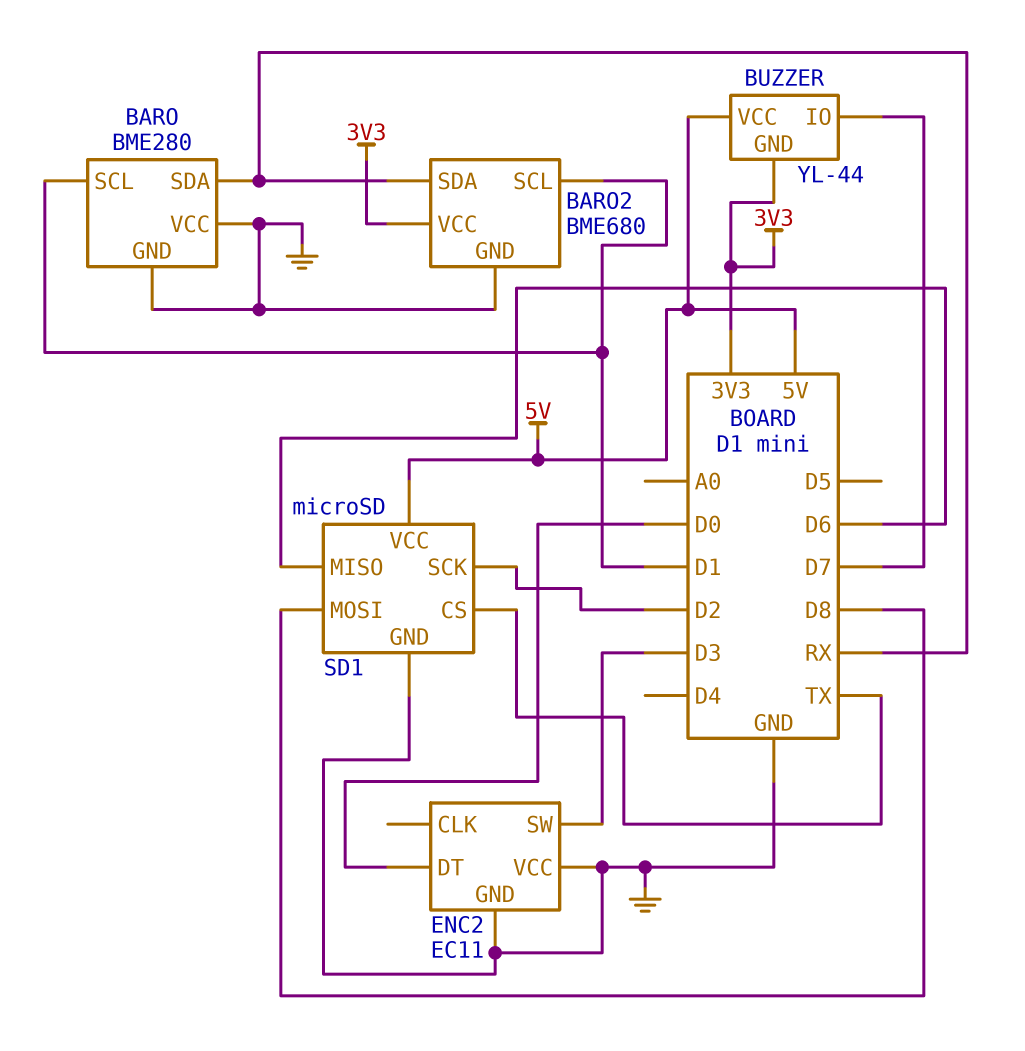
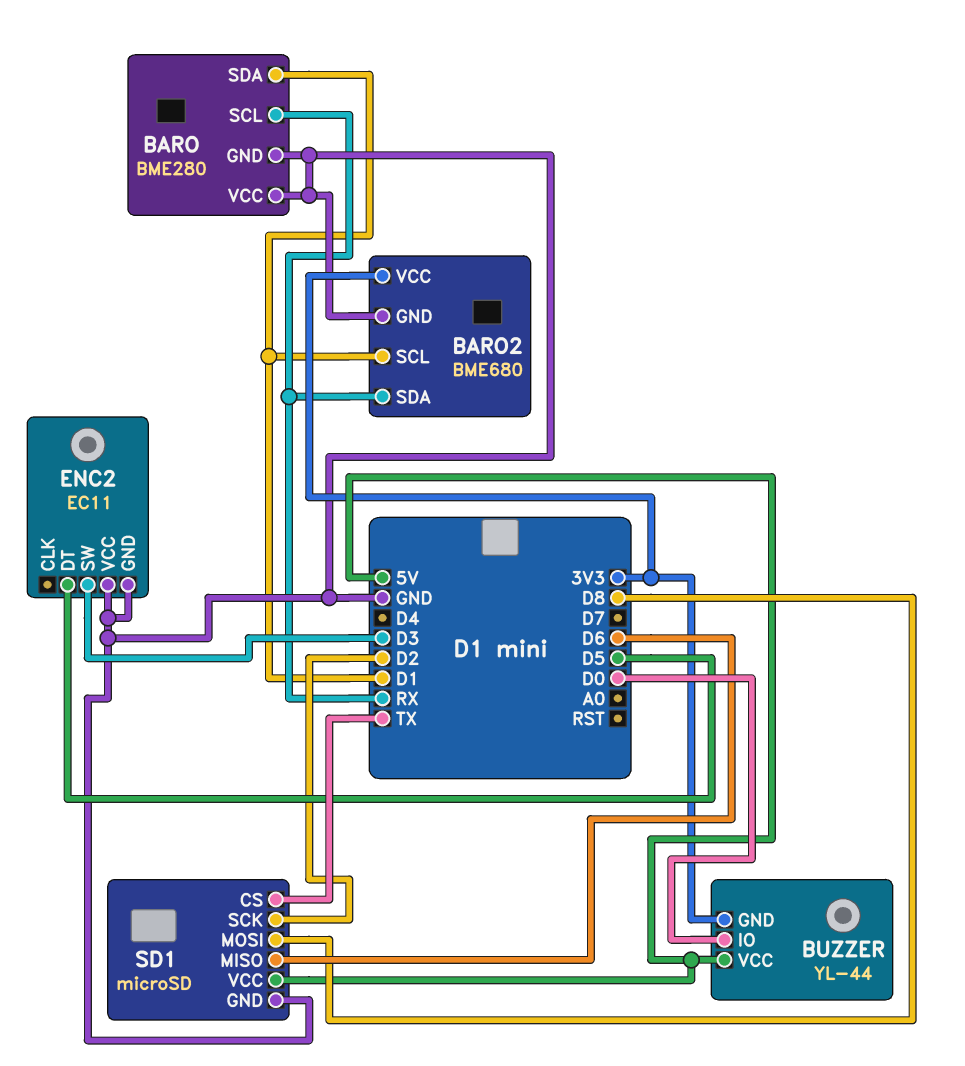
BARO pin SCL: D1 -> RX
BARO pin SDA: RX -> D1
BUZZER pin IO: D7 -> D0
ENC2 pin DT: D0 -> D5

